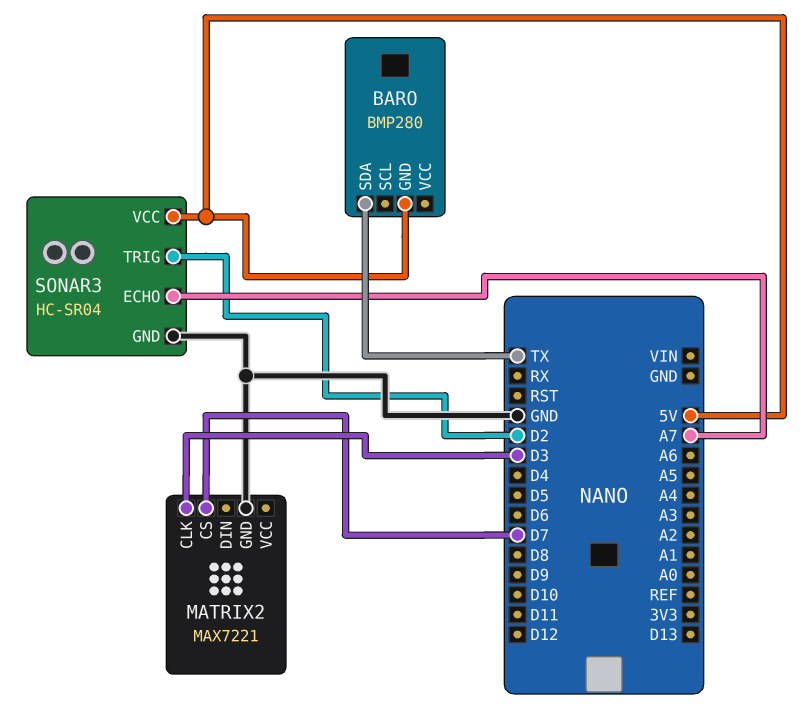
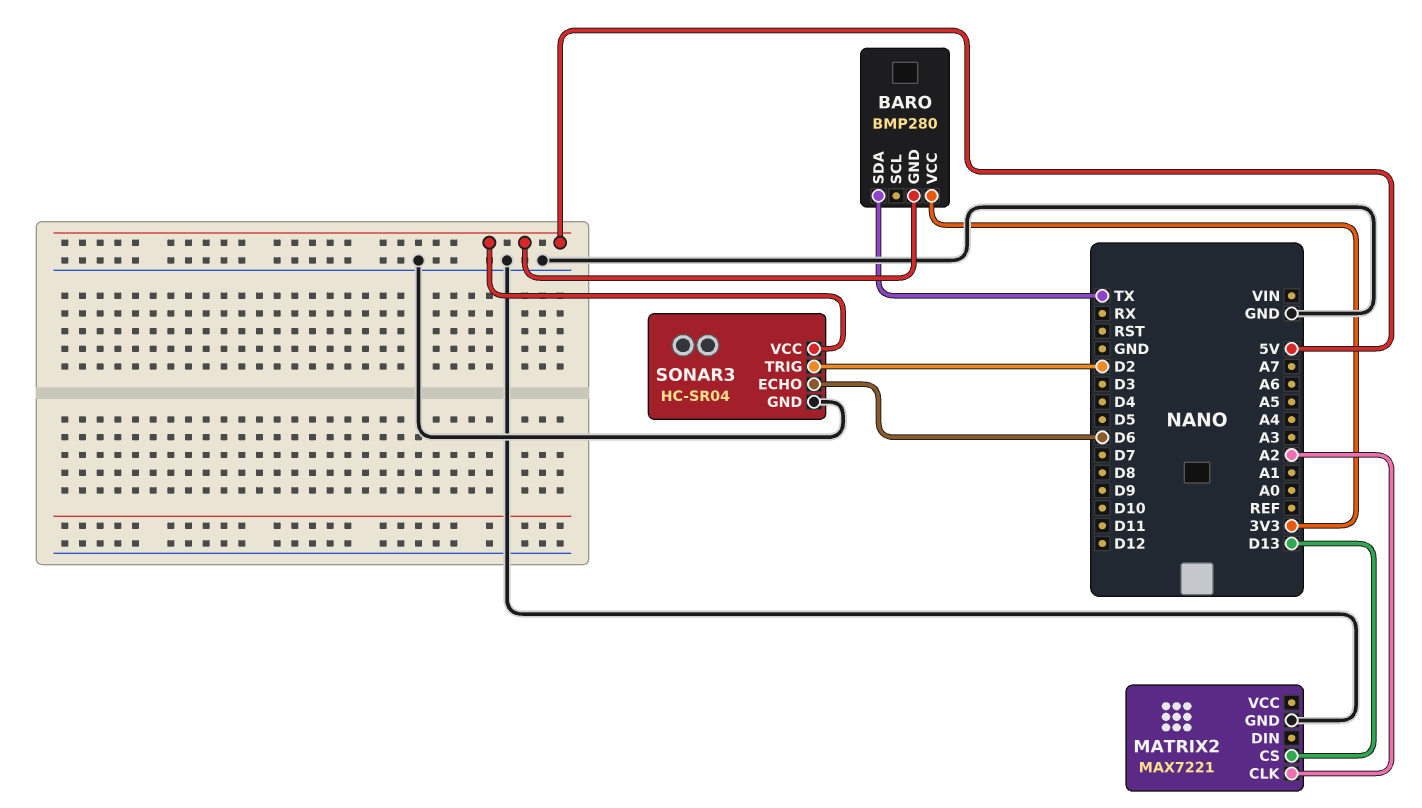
BARO pin VCC: none -> 3V3
MATRIX2 pin CLK: D3 -> A2
MATRIX2 pin CS: D7 -> D13
SONAR3 pin ECHO: A7 -> D6

